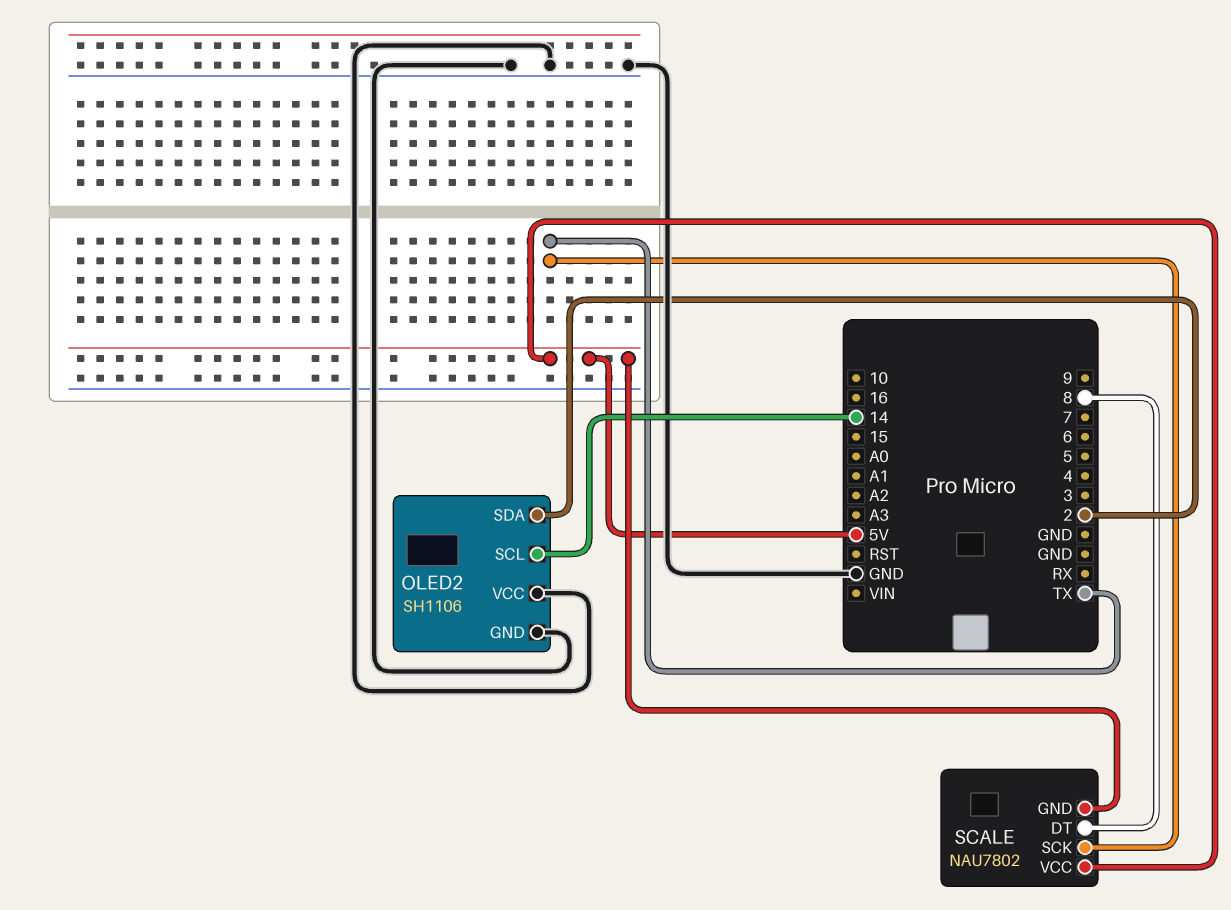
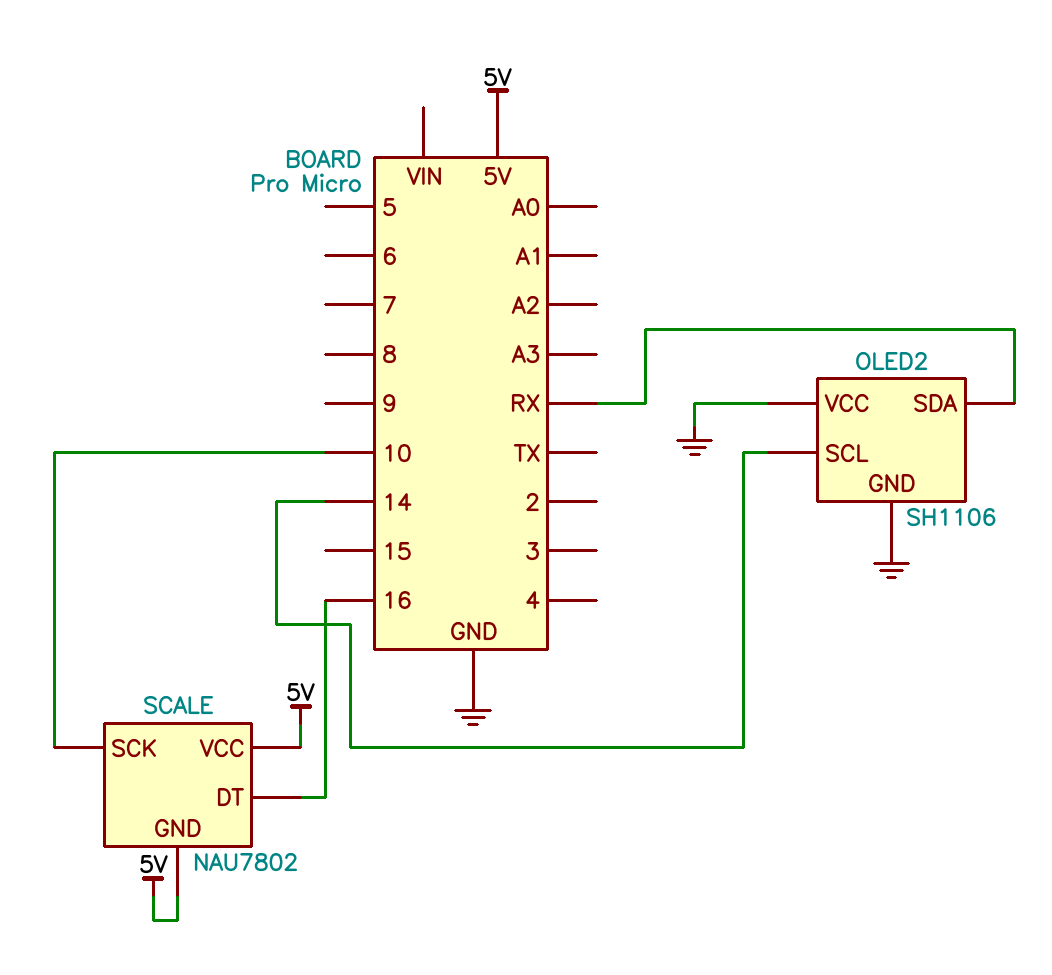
OLED2 pin SDA: 2 -> RX
SCALE pin DT: 8 -> 16
SCALE pin SCK: TX -> 10

